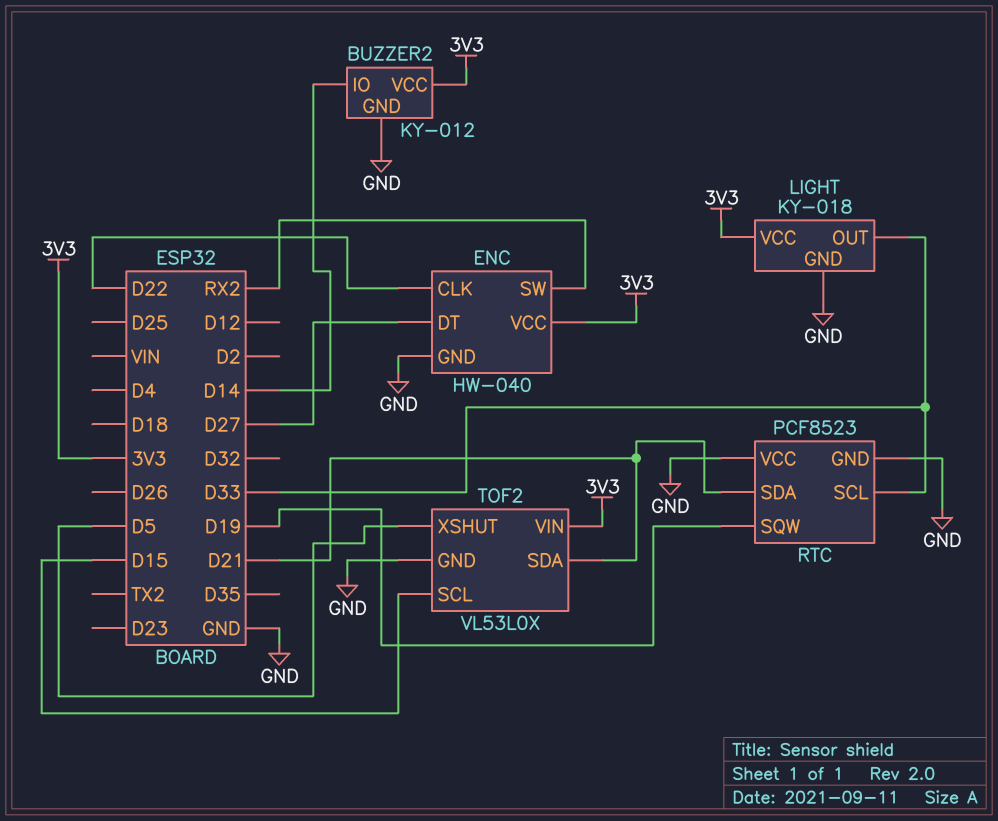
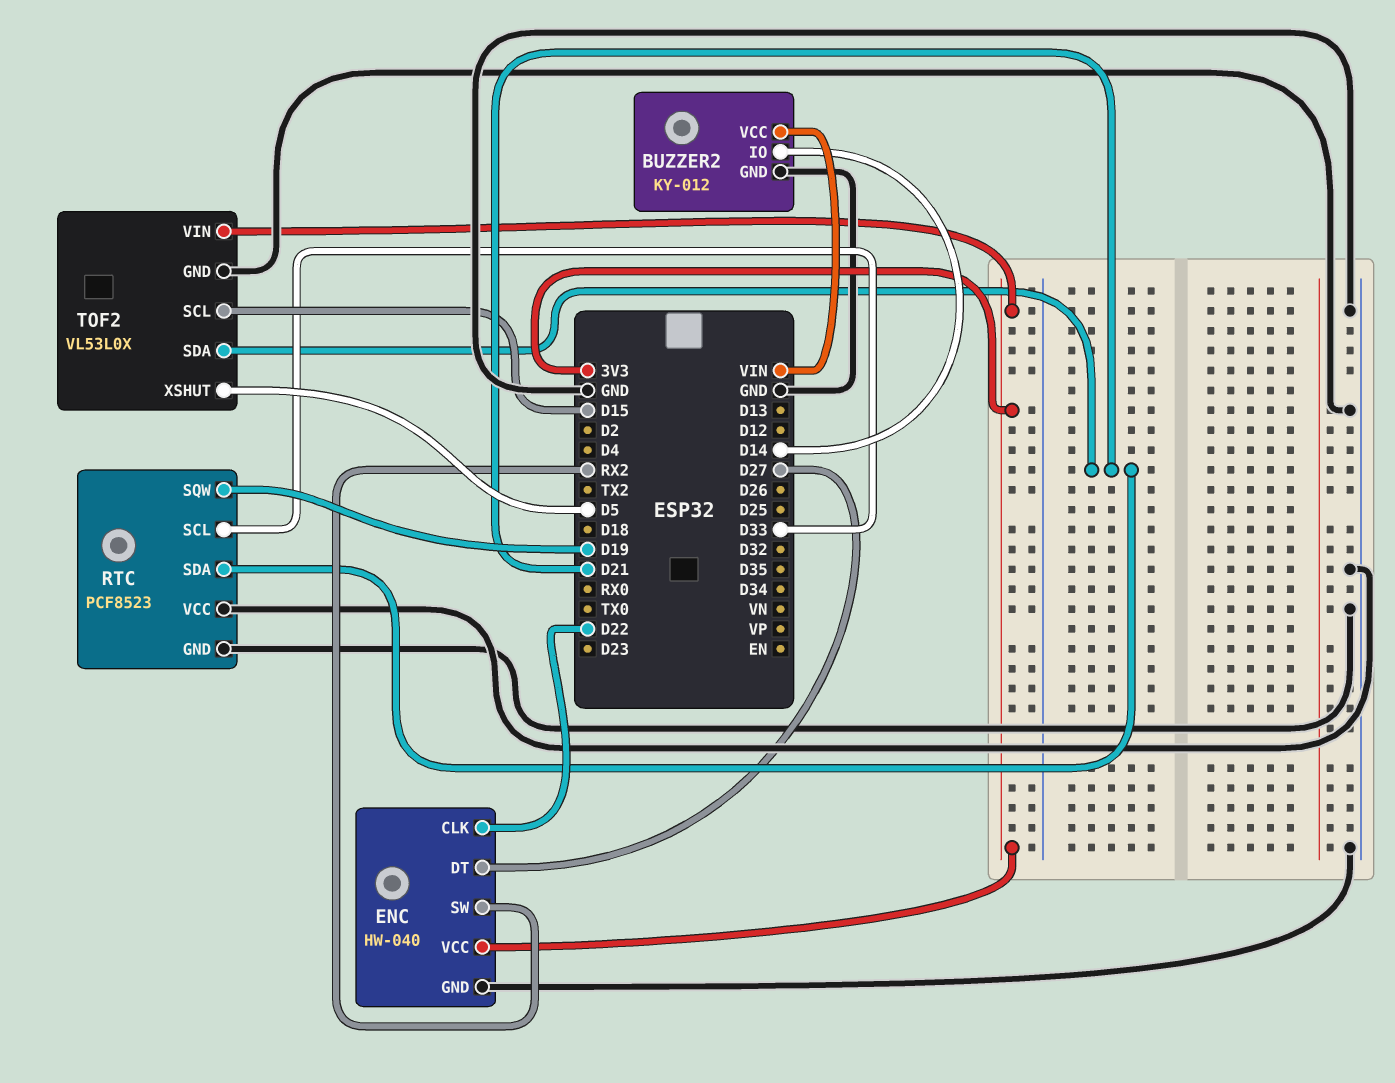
BUZZER2 pin VCC: 3V3 -> VIN
LIGHT: KY-018 -> none
LIGHT pin GND: GND -> none
LIGHT pin OUT: D33 -> none
LIGHT pin VCC: 3V3 -> none

